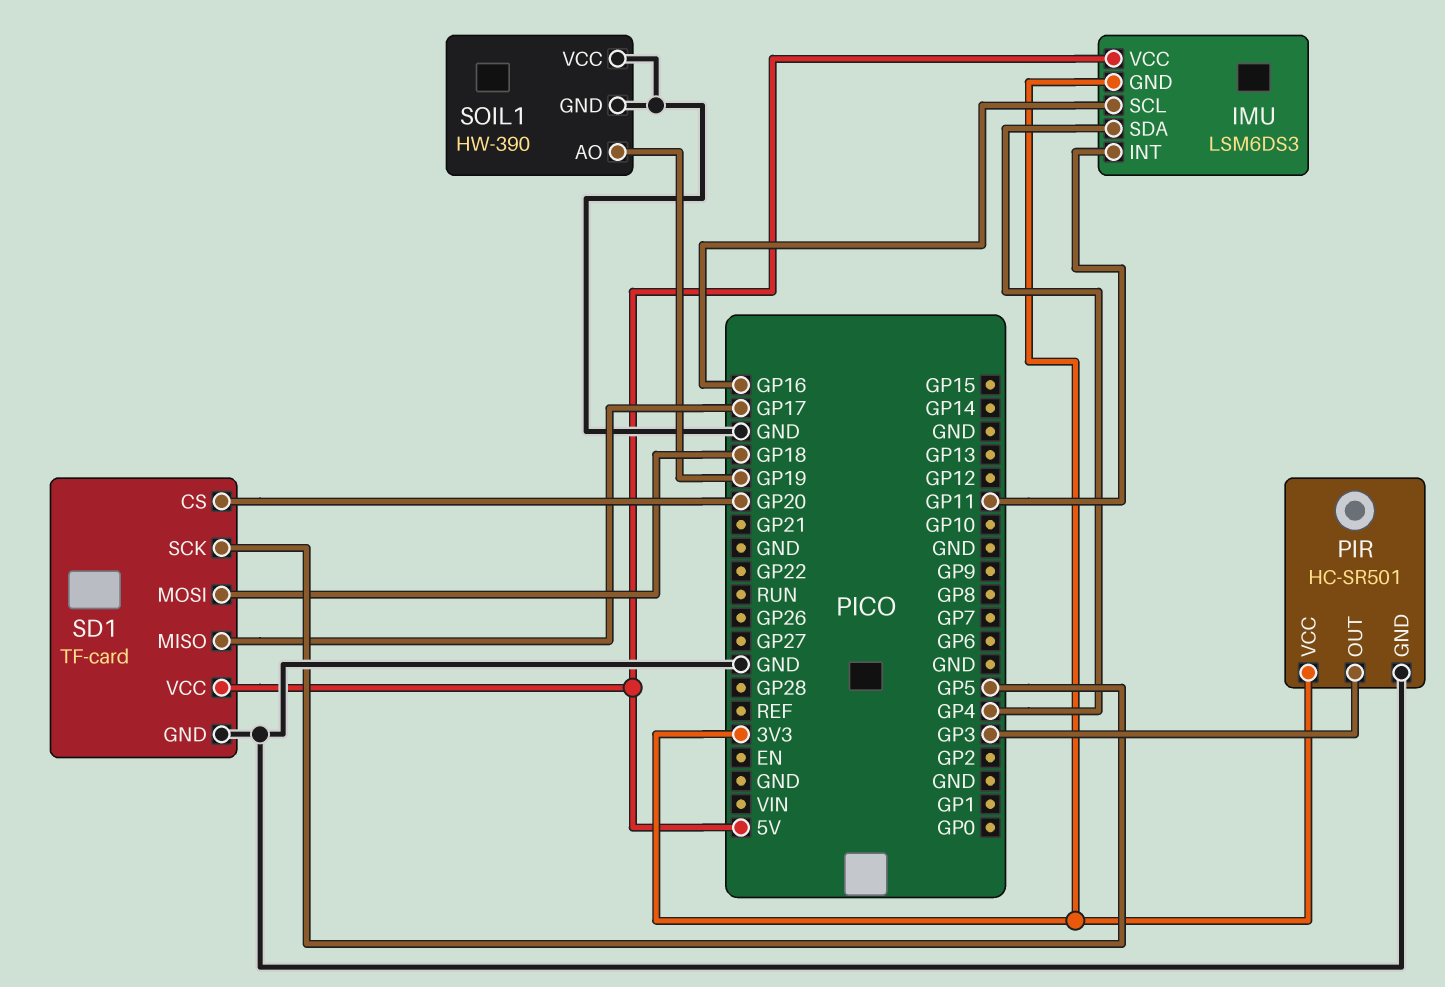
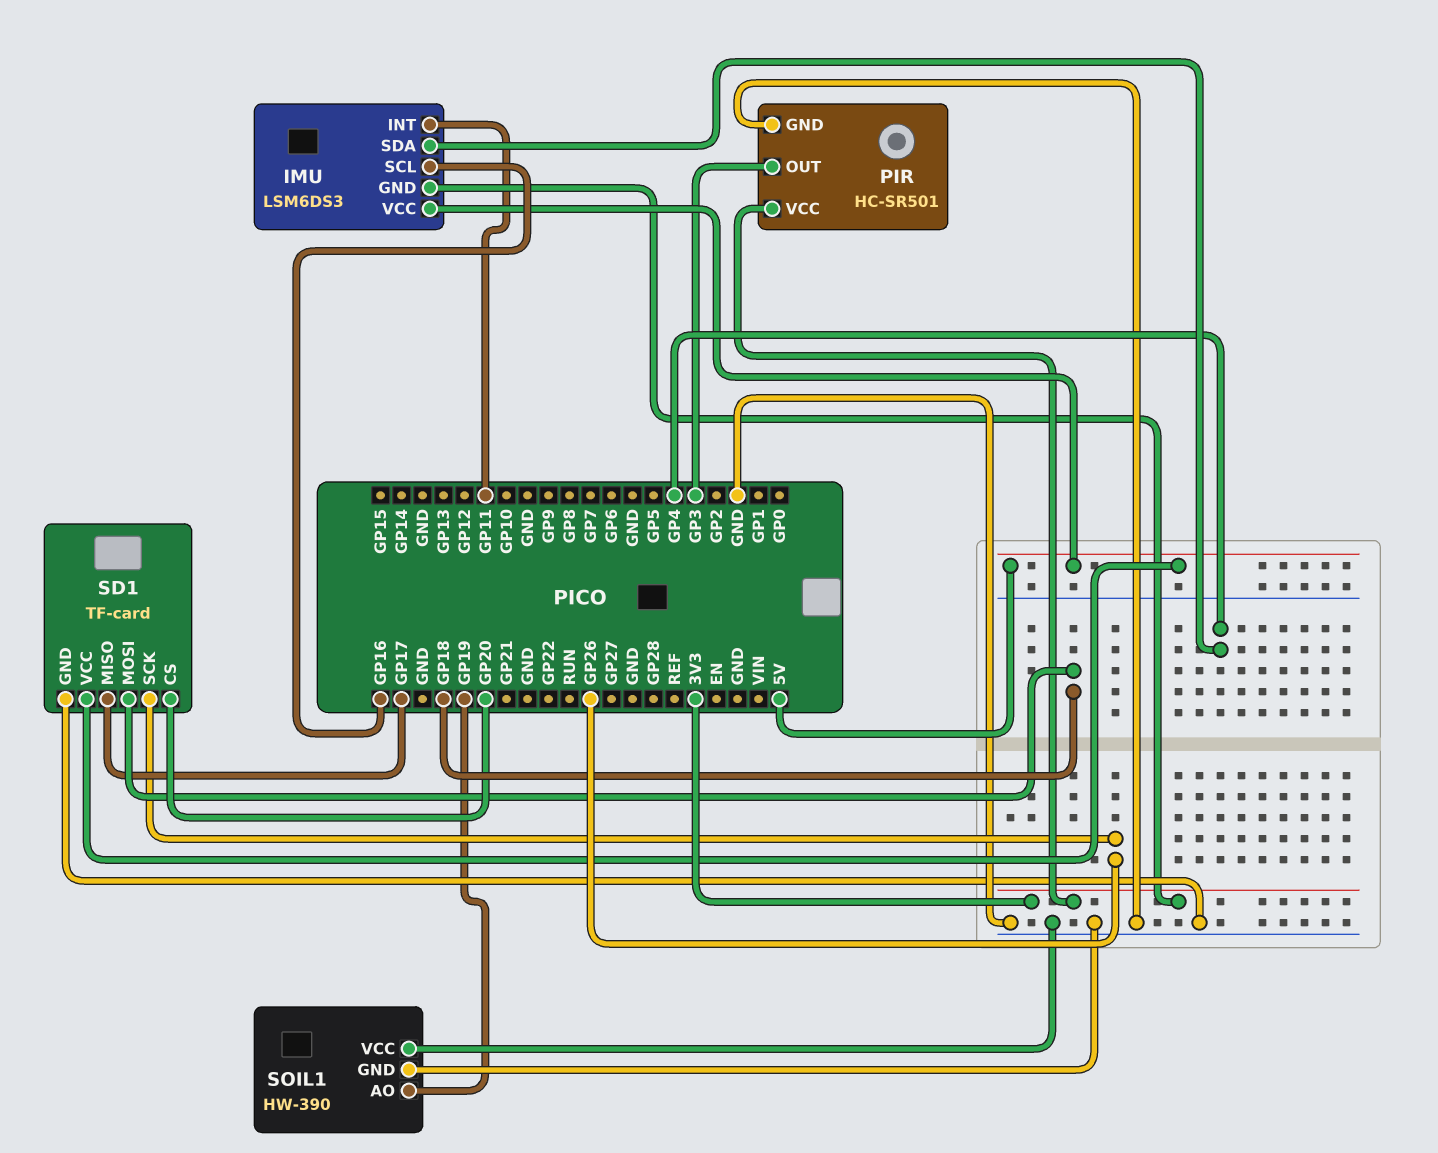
SD1 pin SCK: GP5 -> GP26

